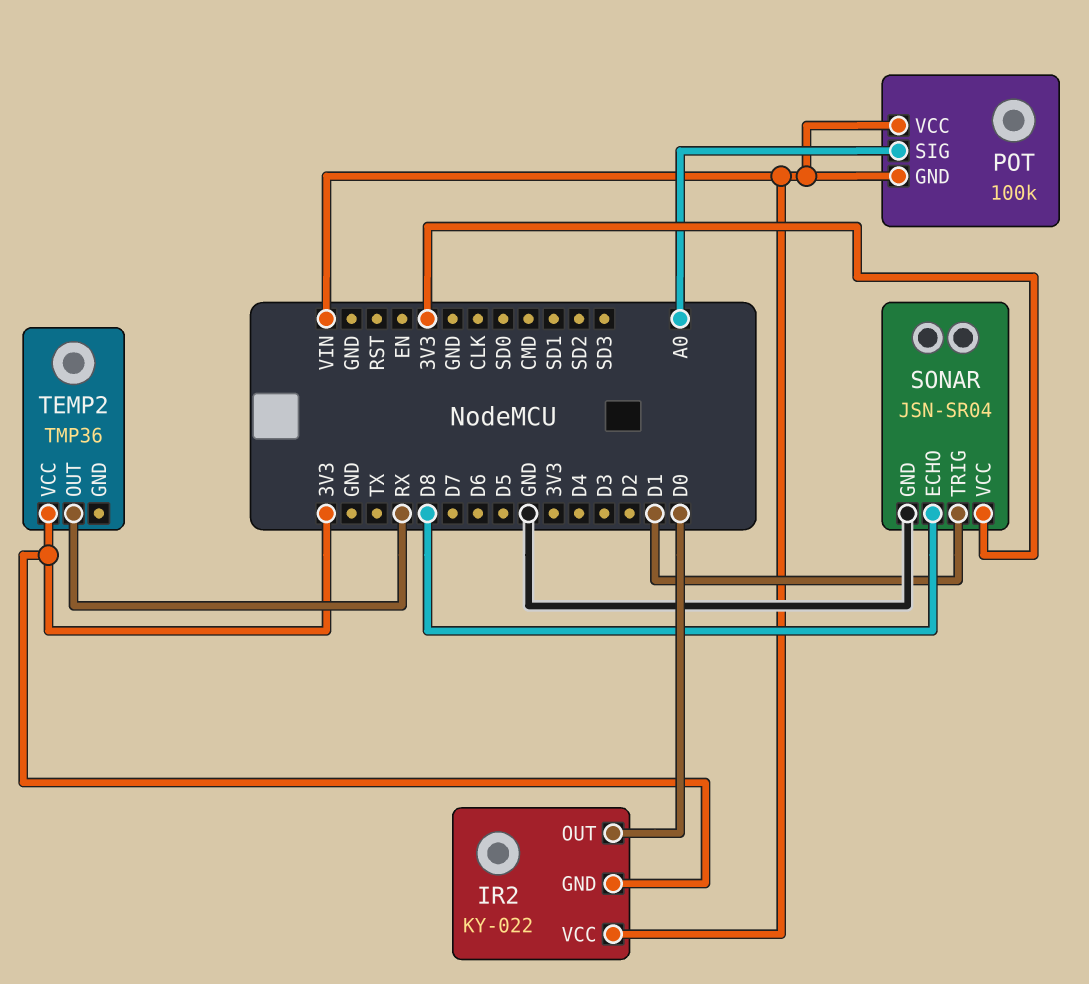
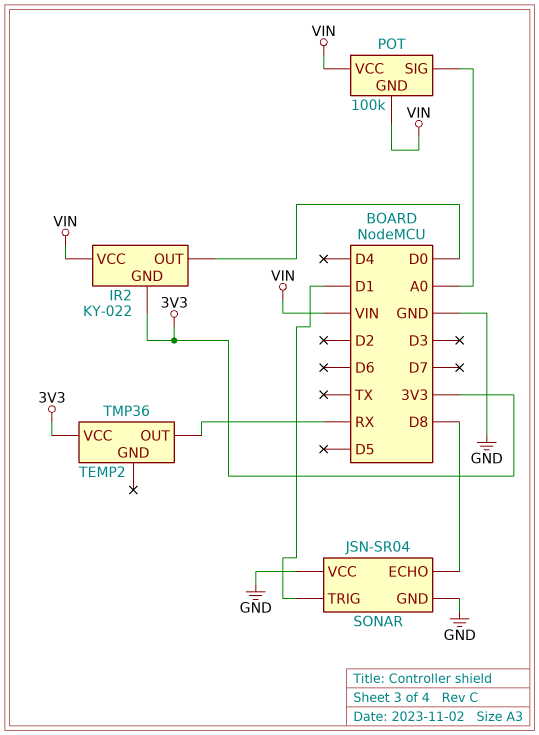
SONAR pin VCC: 3V3 -> GND

